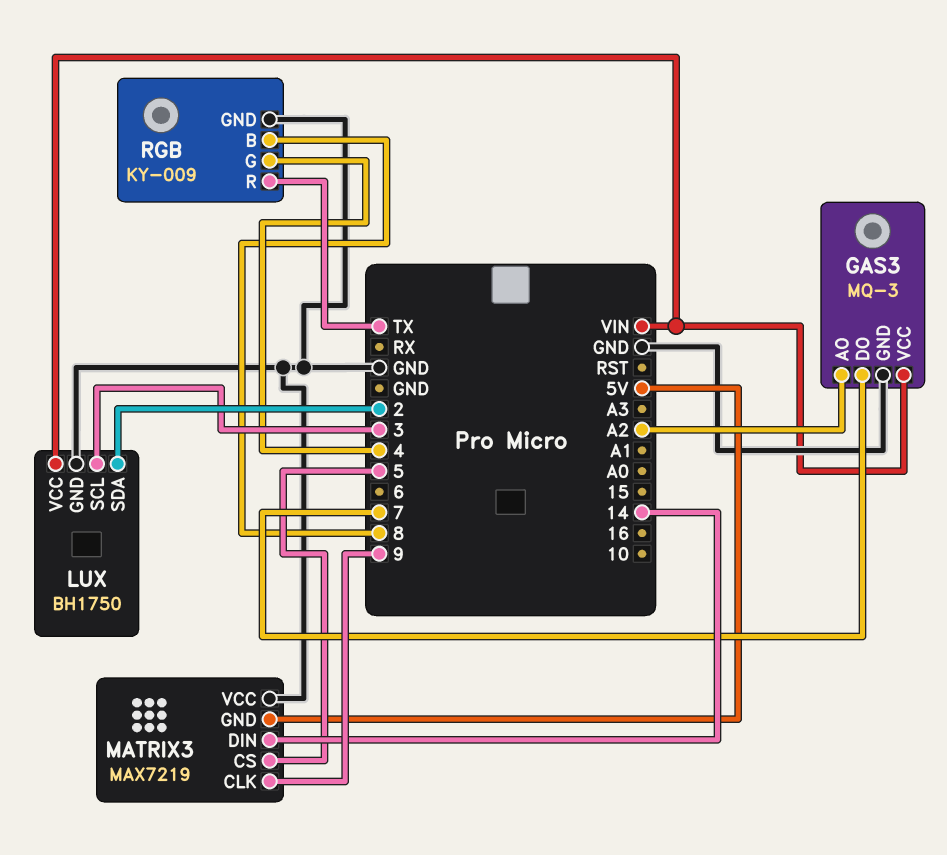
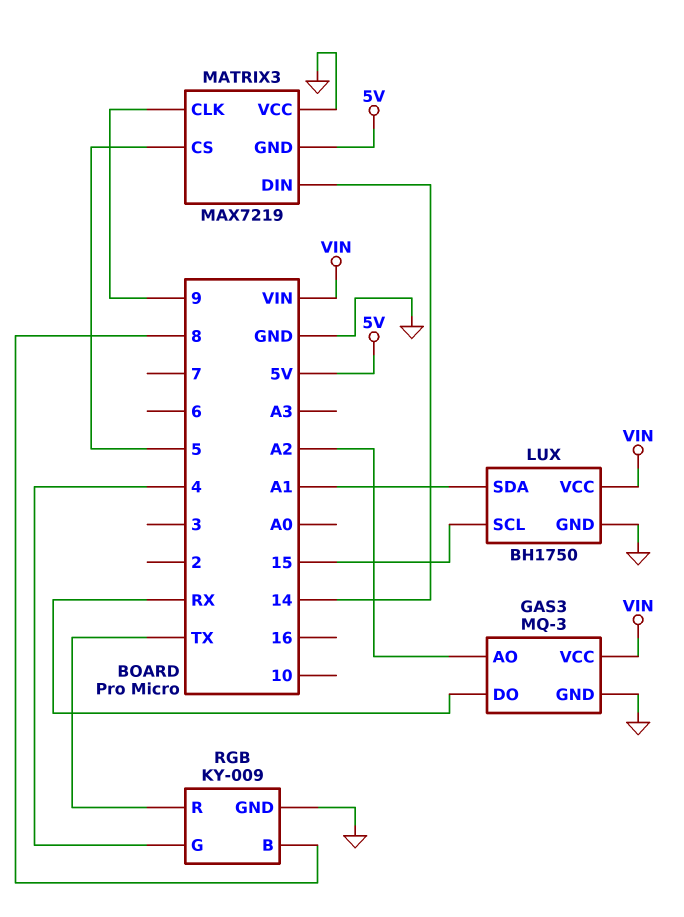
GAS3 pin DO: 7 -> RX
LUX pin SCL: 3 -> 15
LUX pin SDA: 2 -> A1

